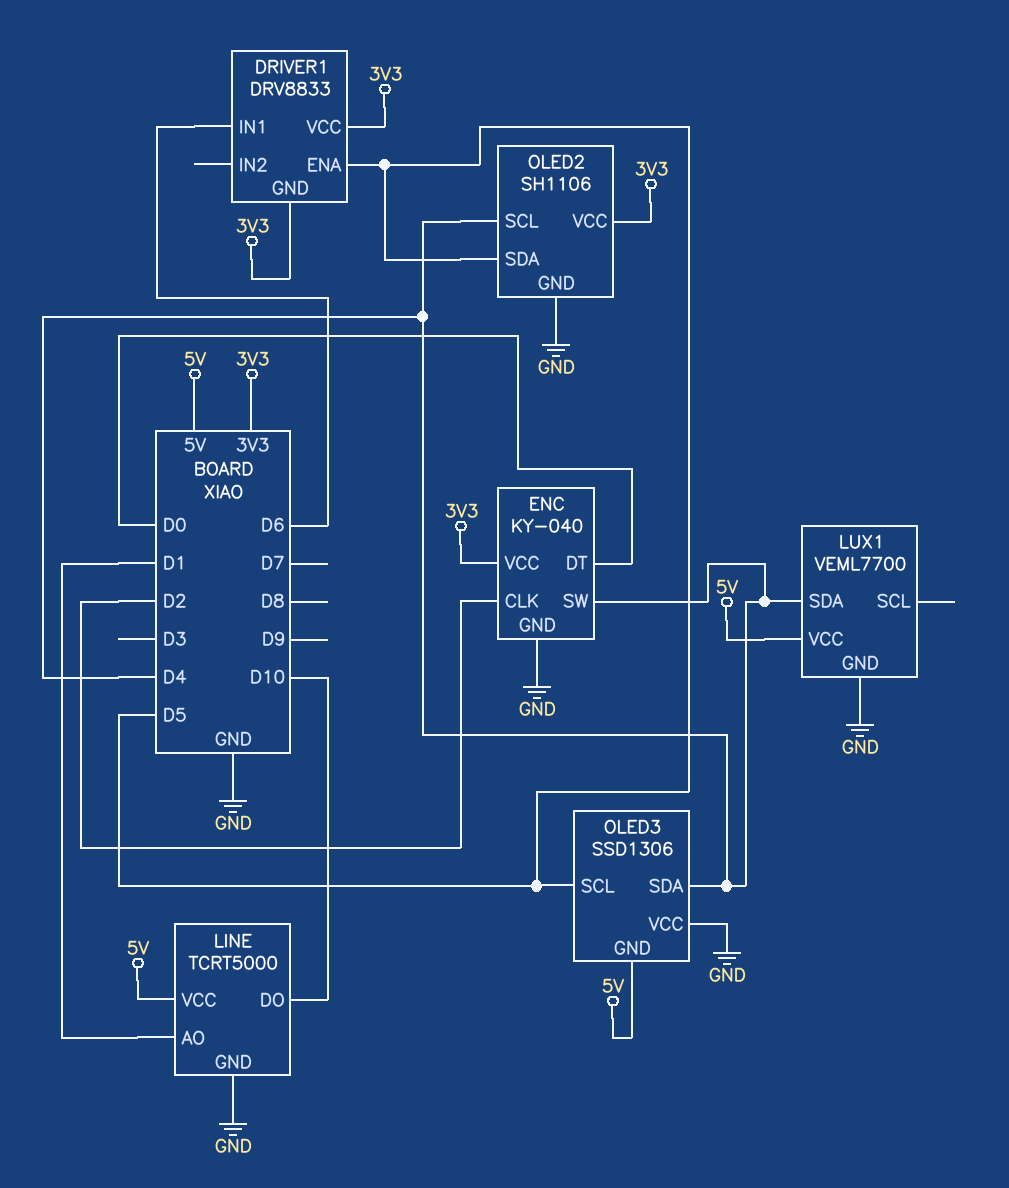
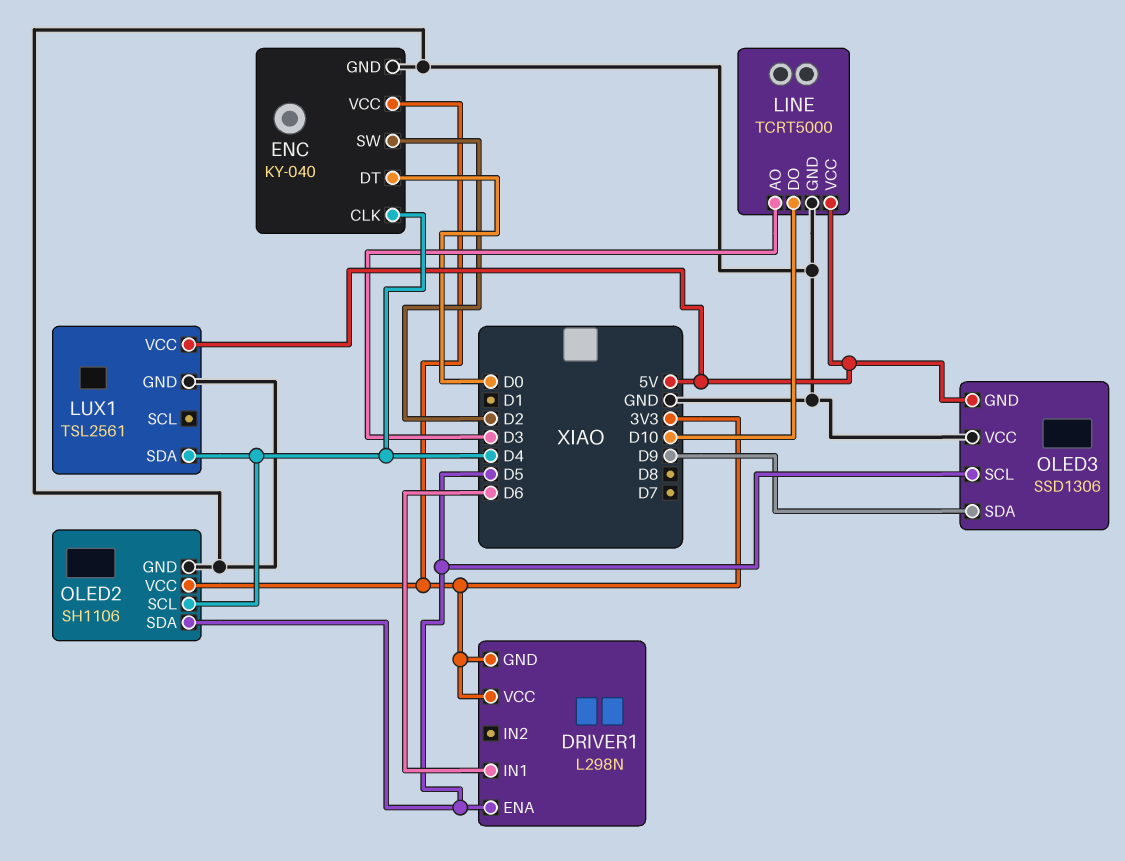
DRIVER1: DRV8833 -> L298N
ENC pin CLK: D2 -> D4
ENC pin SW: D4 -> D2
LINE pin AO: D1 -> D3
LUX1: VEML7700 -> TSL2561
OLED3 pin SDA: D4 -> D9

